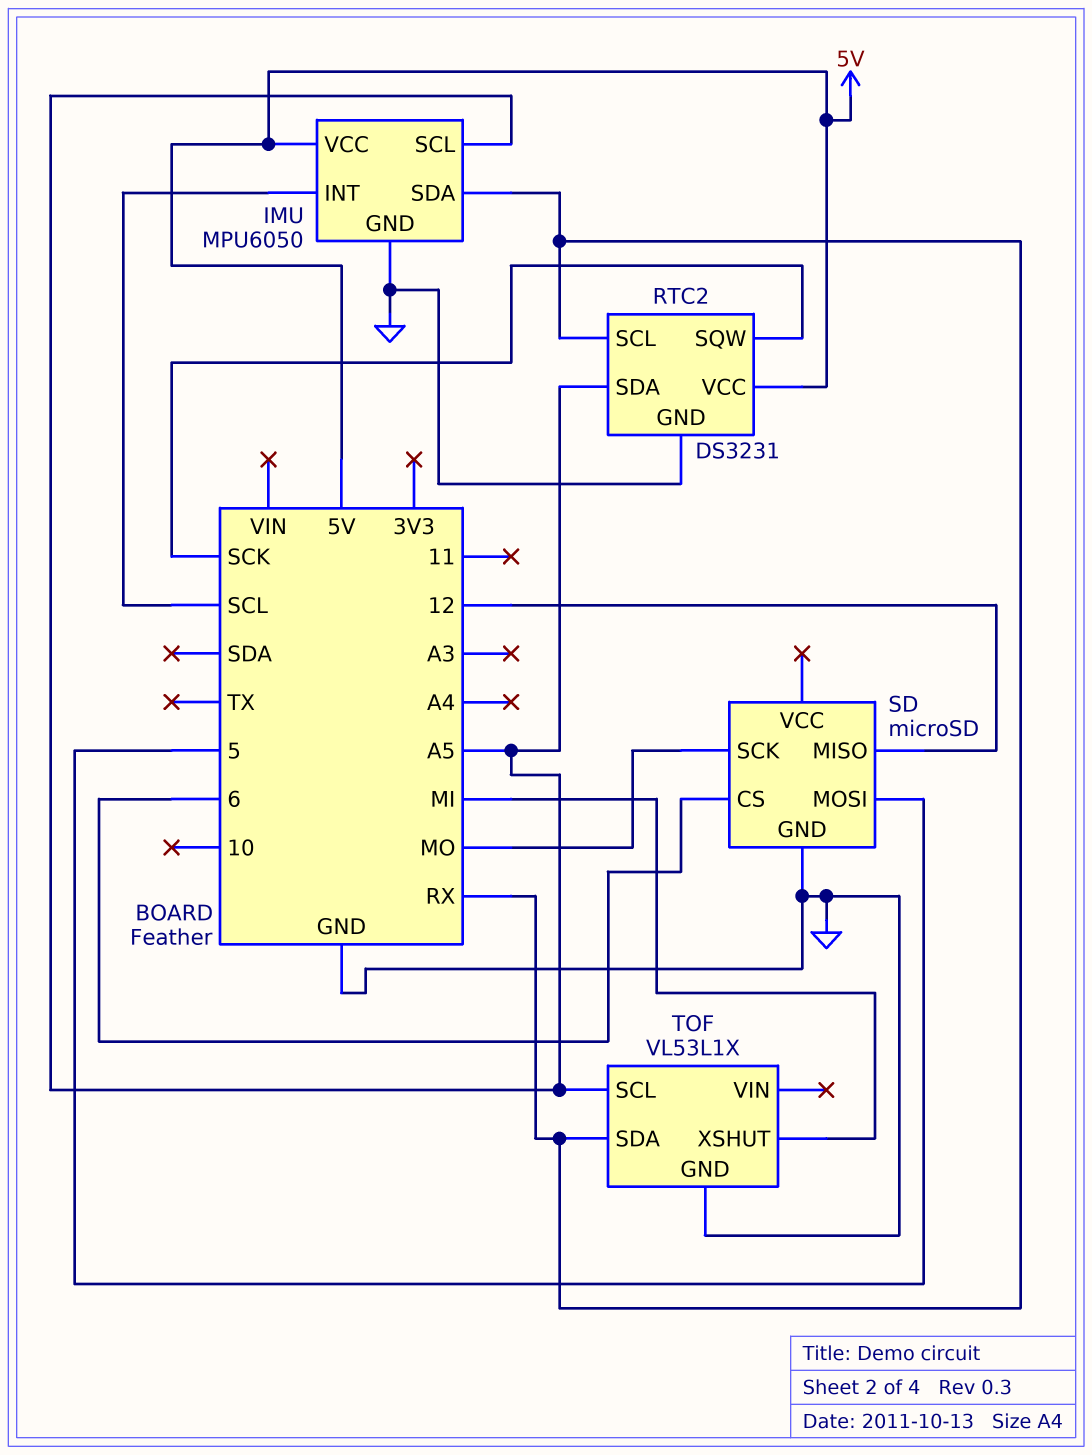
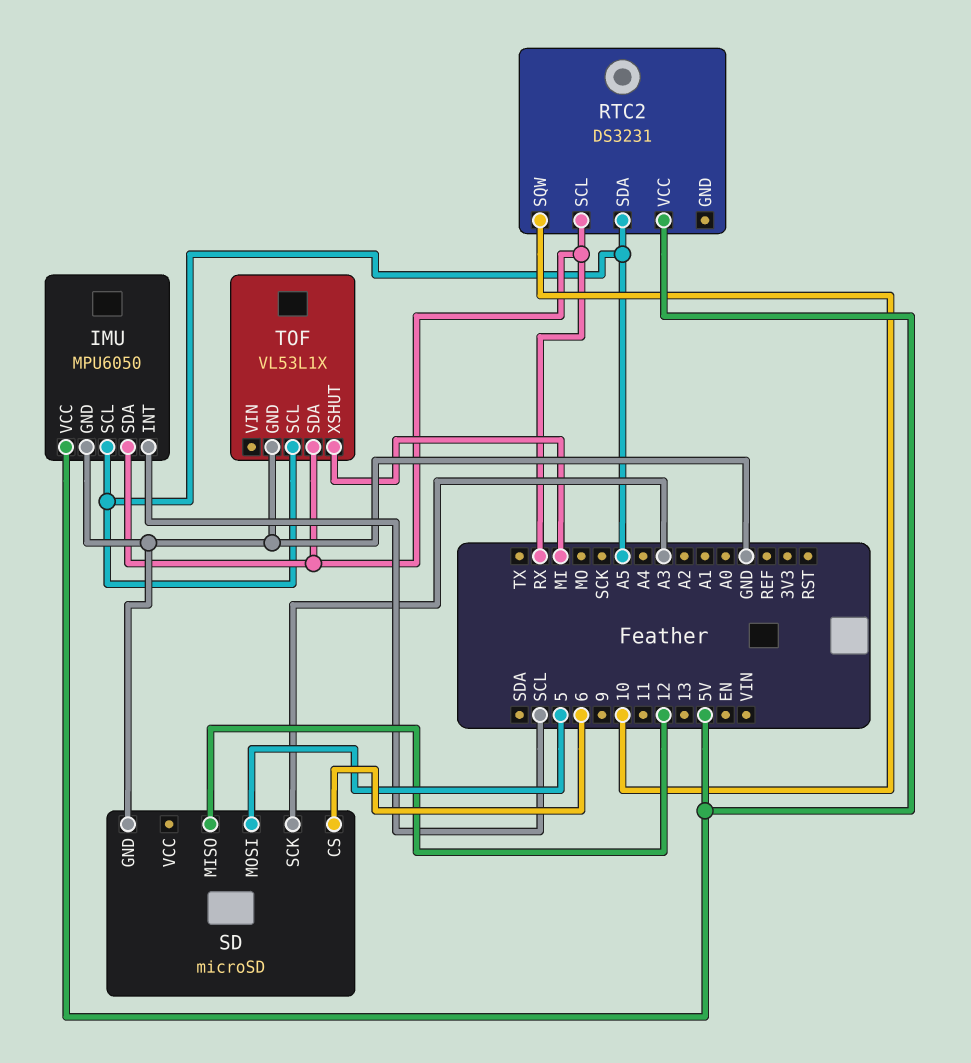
RTC2 pin GND: GND -> none
RTC2 pin SQW: SCK -> 10
SD pin SCK: MO -> A3

